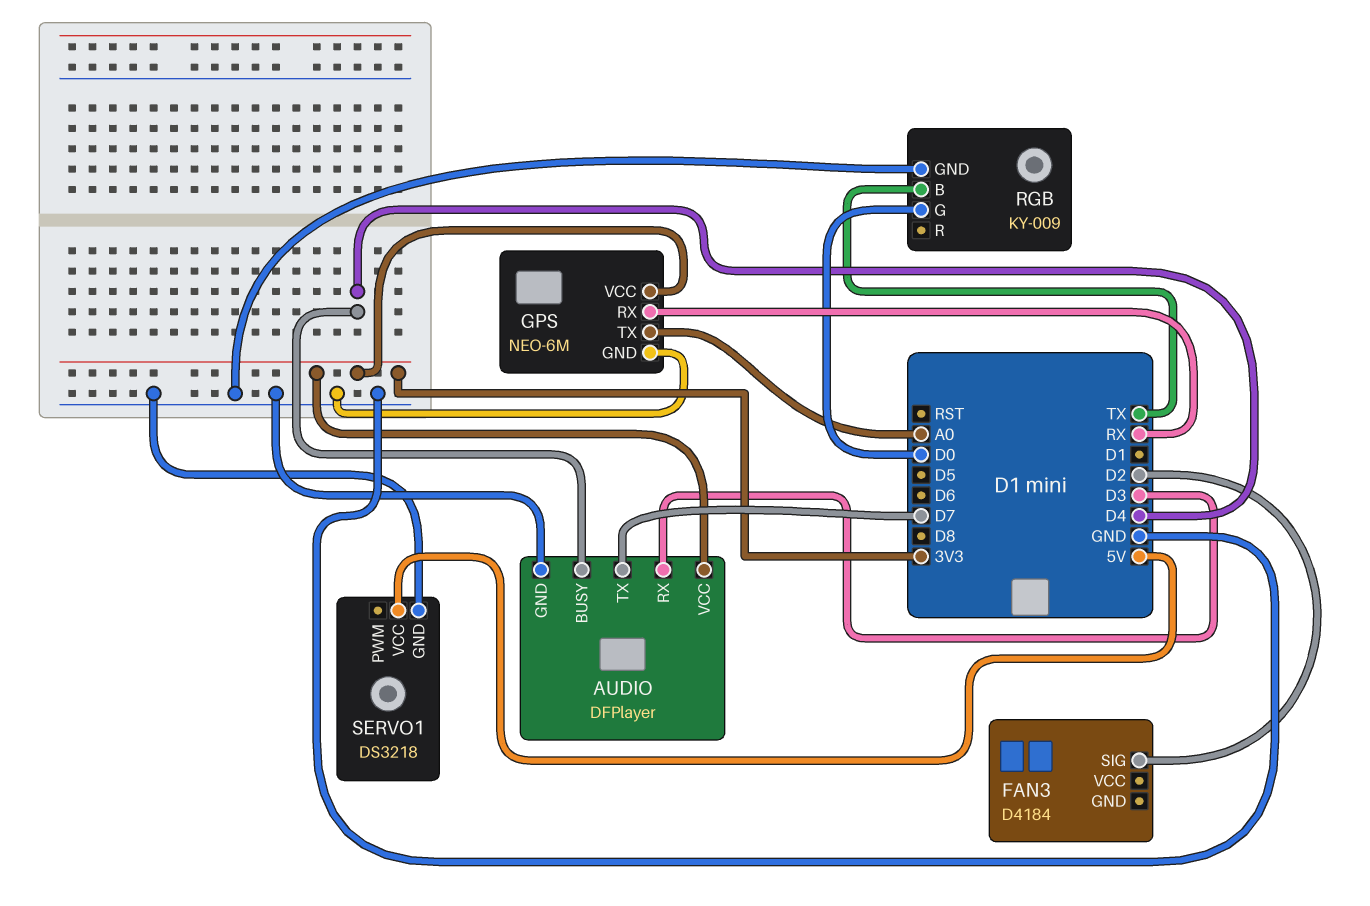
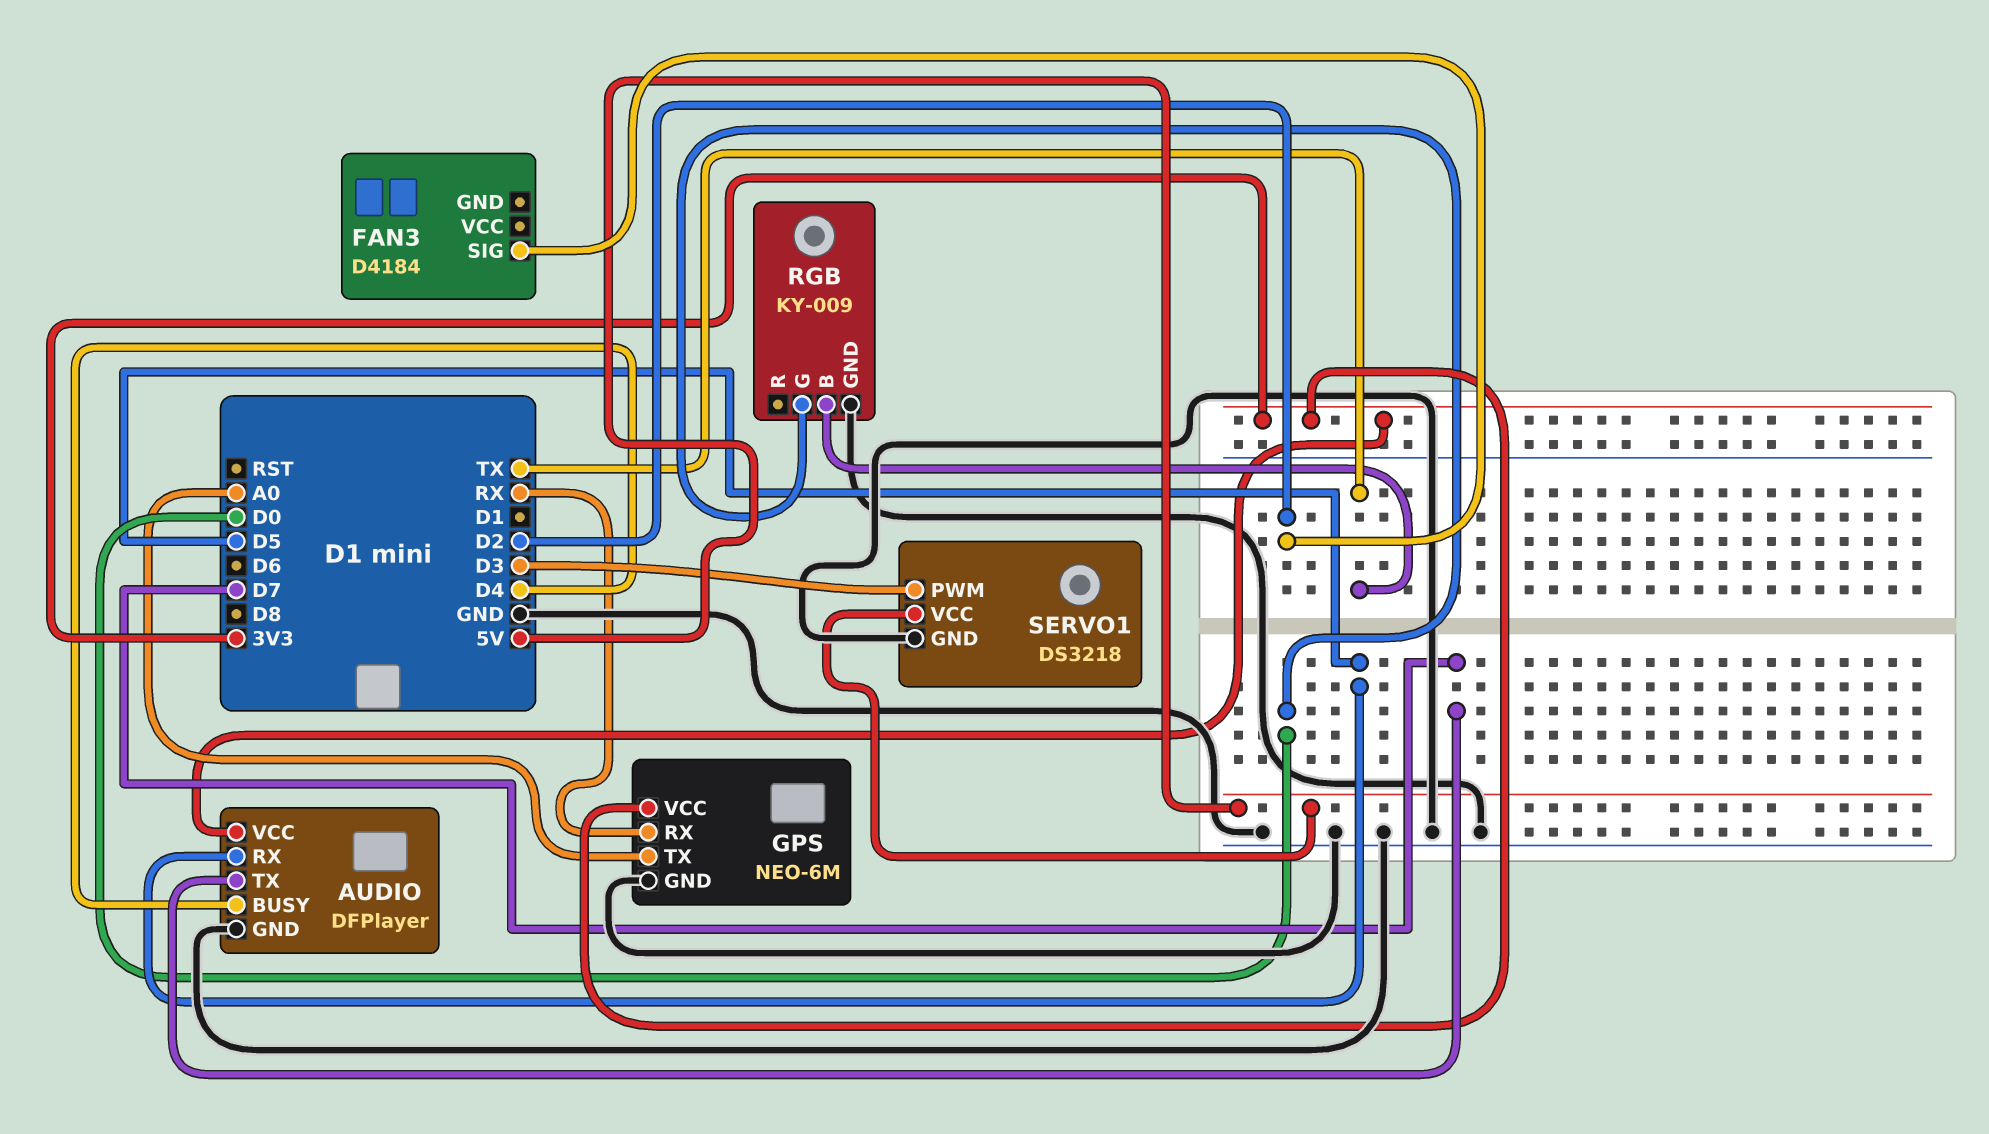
AUDIO pin RX: D3 -> D5
SERVO1 pin PWM: none -> D3

